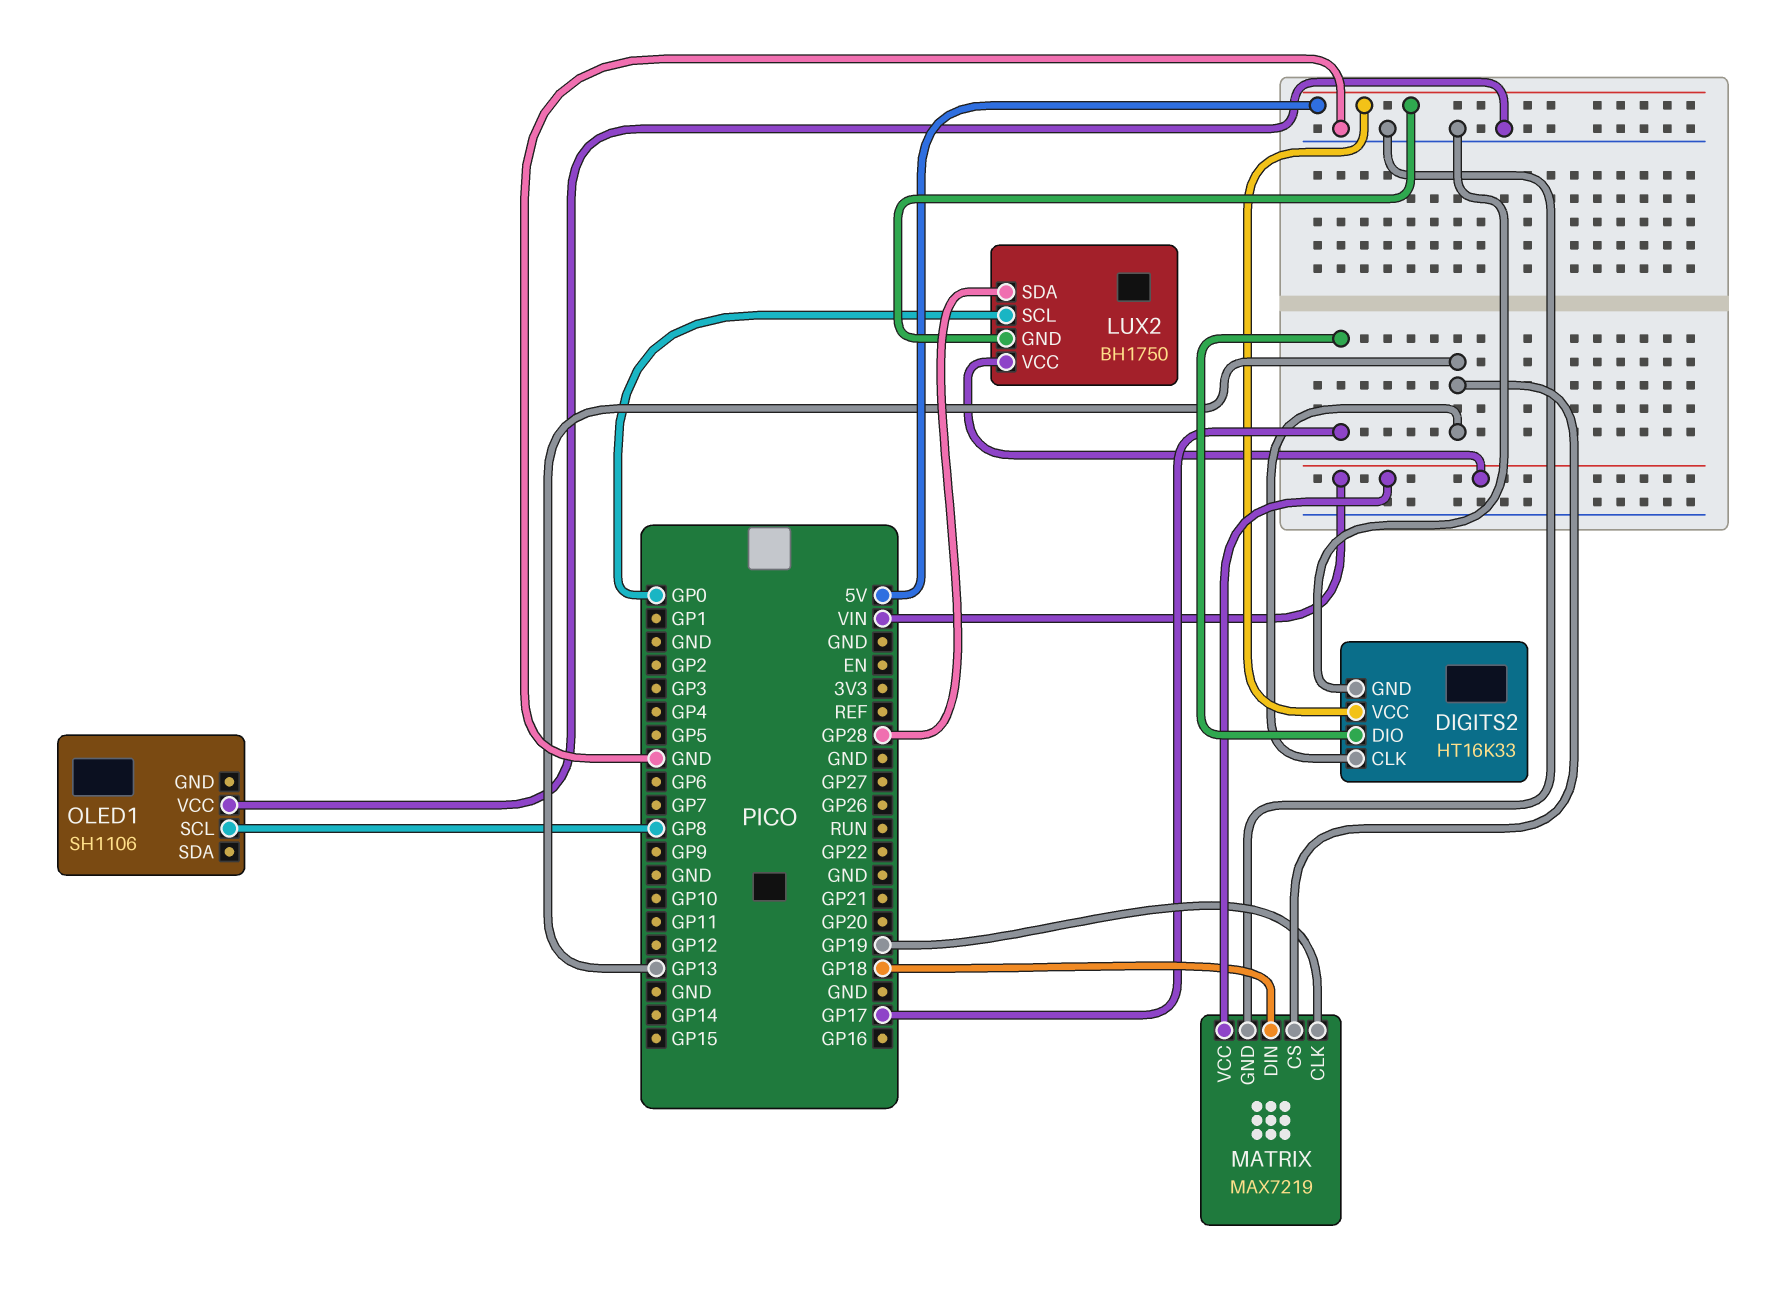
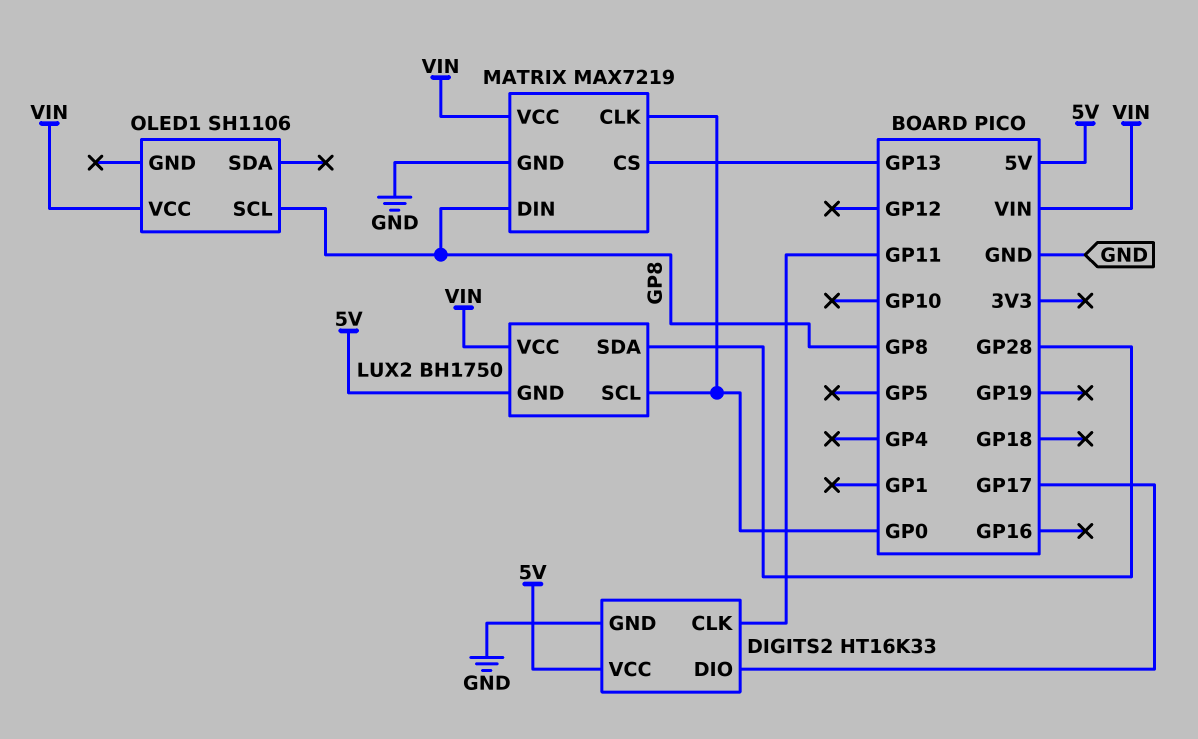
DIGITS2 pin CLK: GP13 -> GP11
MATRIX pin CLK: GP19 -> GP0
MATRIX pin DIN: GP18 -> GP8
OLED1 pin VCC: GND -> VIN

